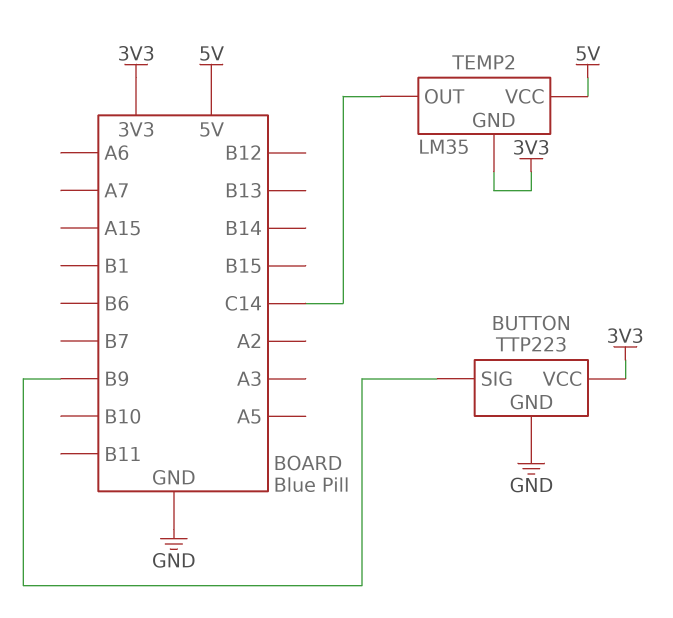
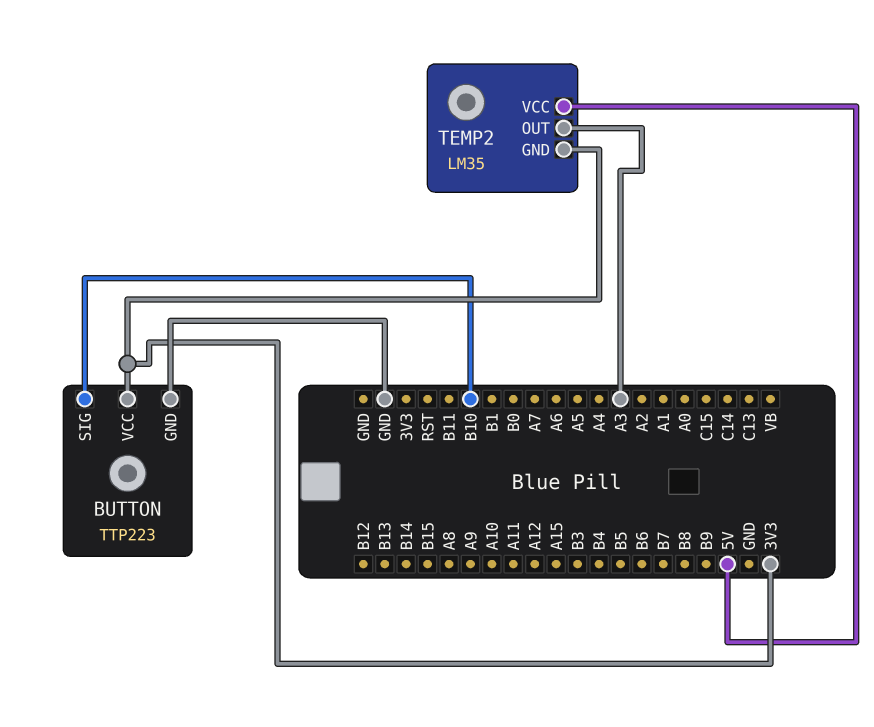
BUTTON pin SIG: B9 -> B10
TEMP2 pin OUT: C14 -> A3

